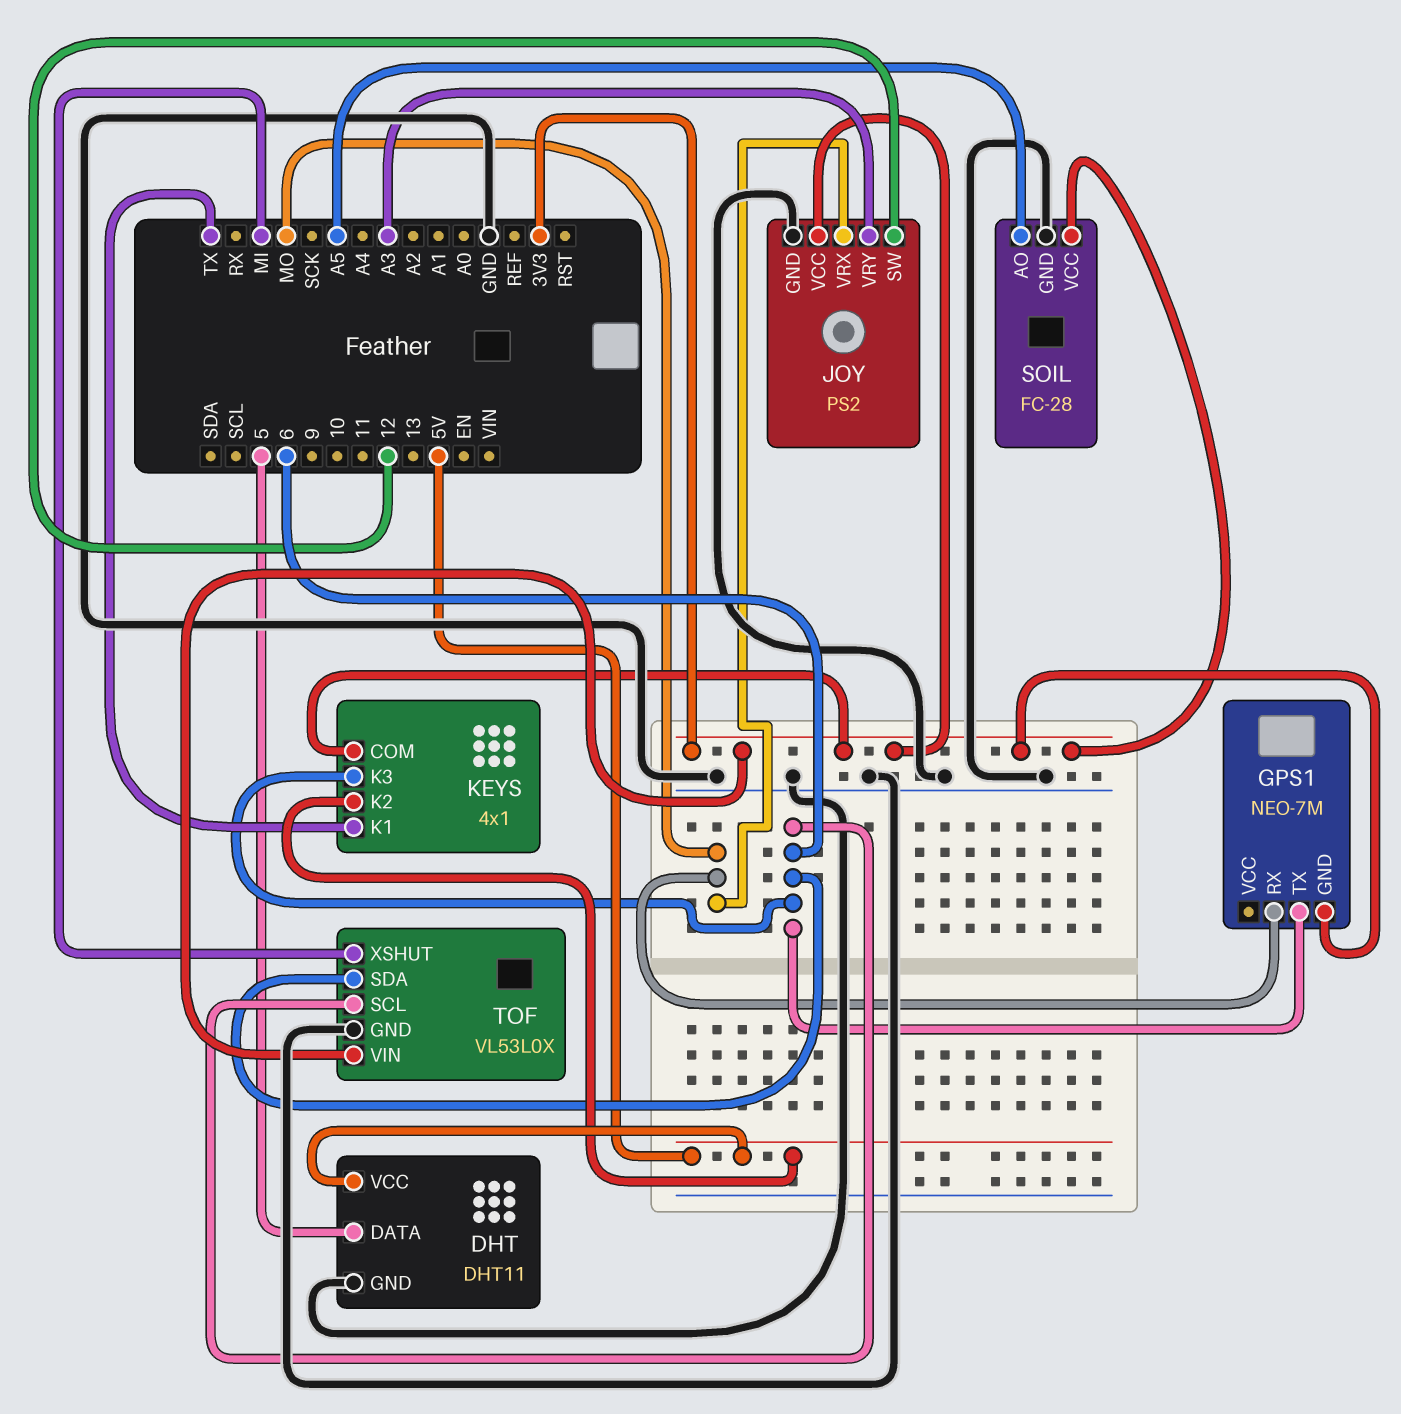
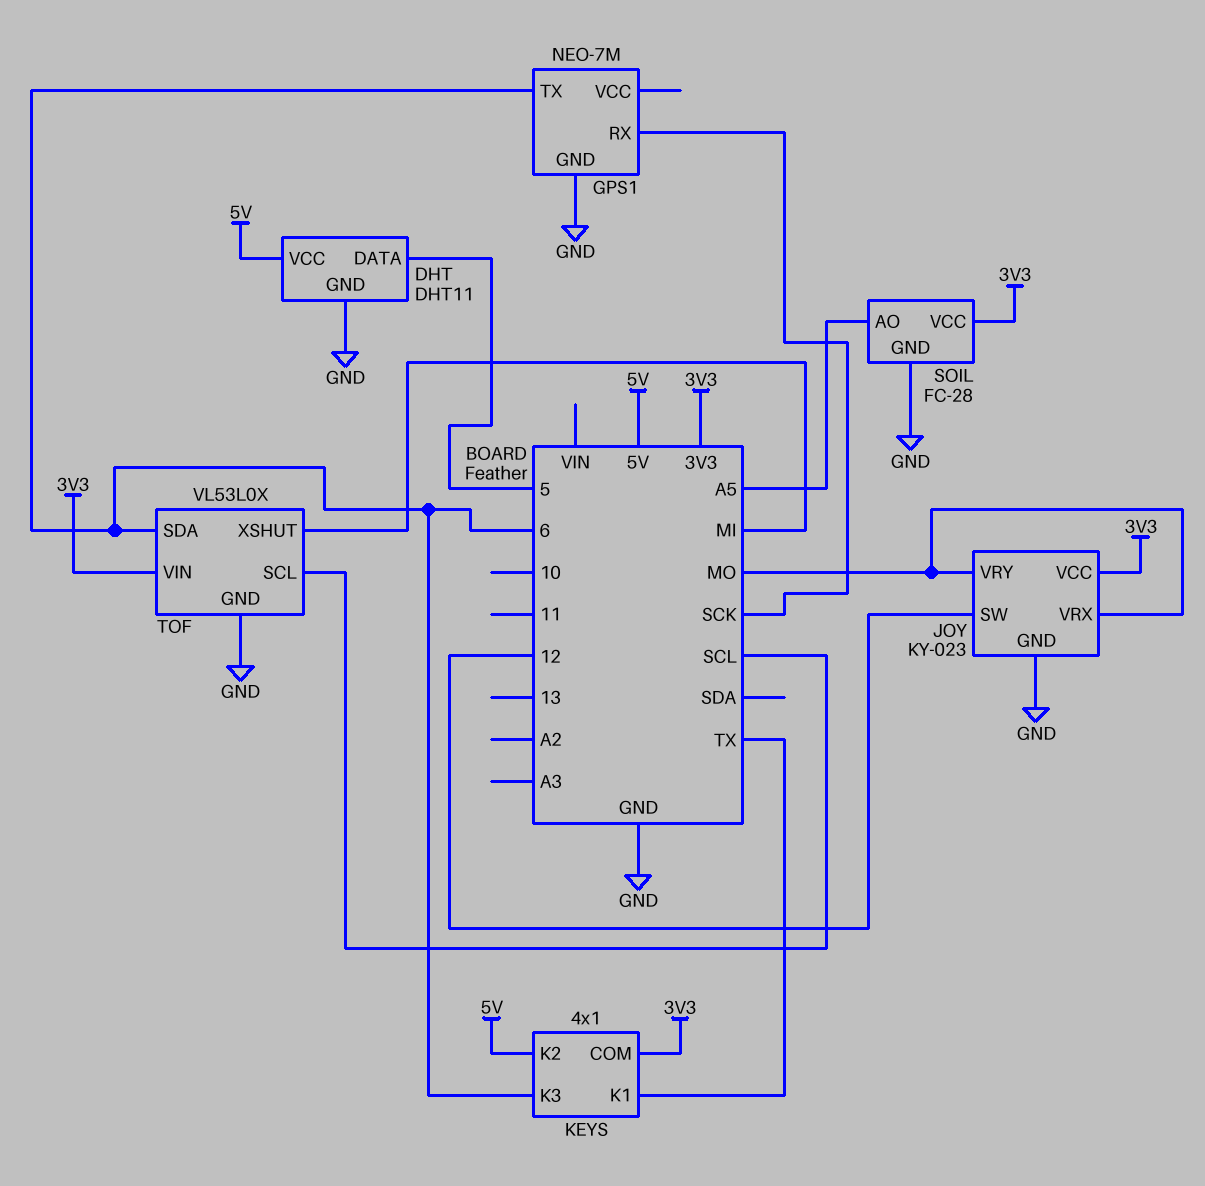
GPS1 pin GND: 3V3 -> GND
GPS1 pin RX: MO -> SCK
JOY: PS2 -> KY-023
JOY pin VRY: A3 -> MO
TOF pin SCL: 6 -> SCL

